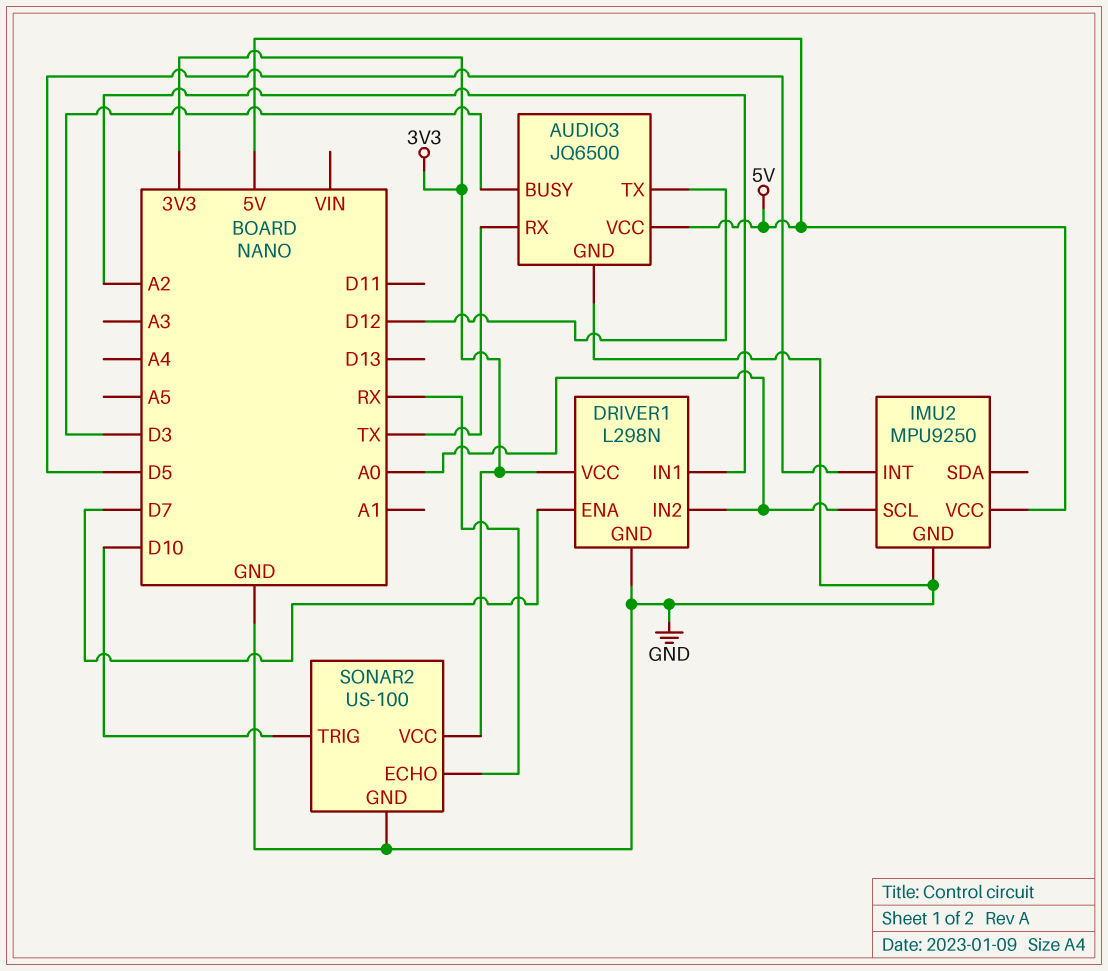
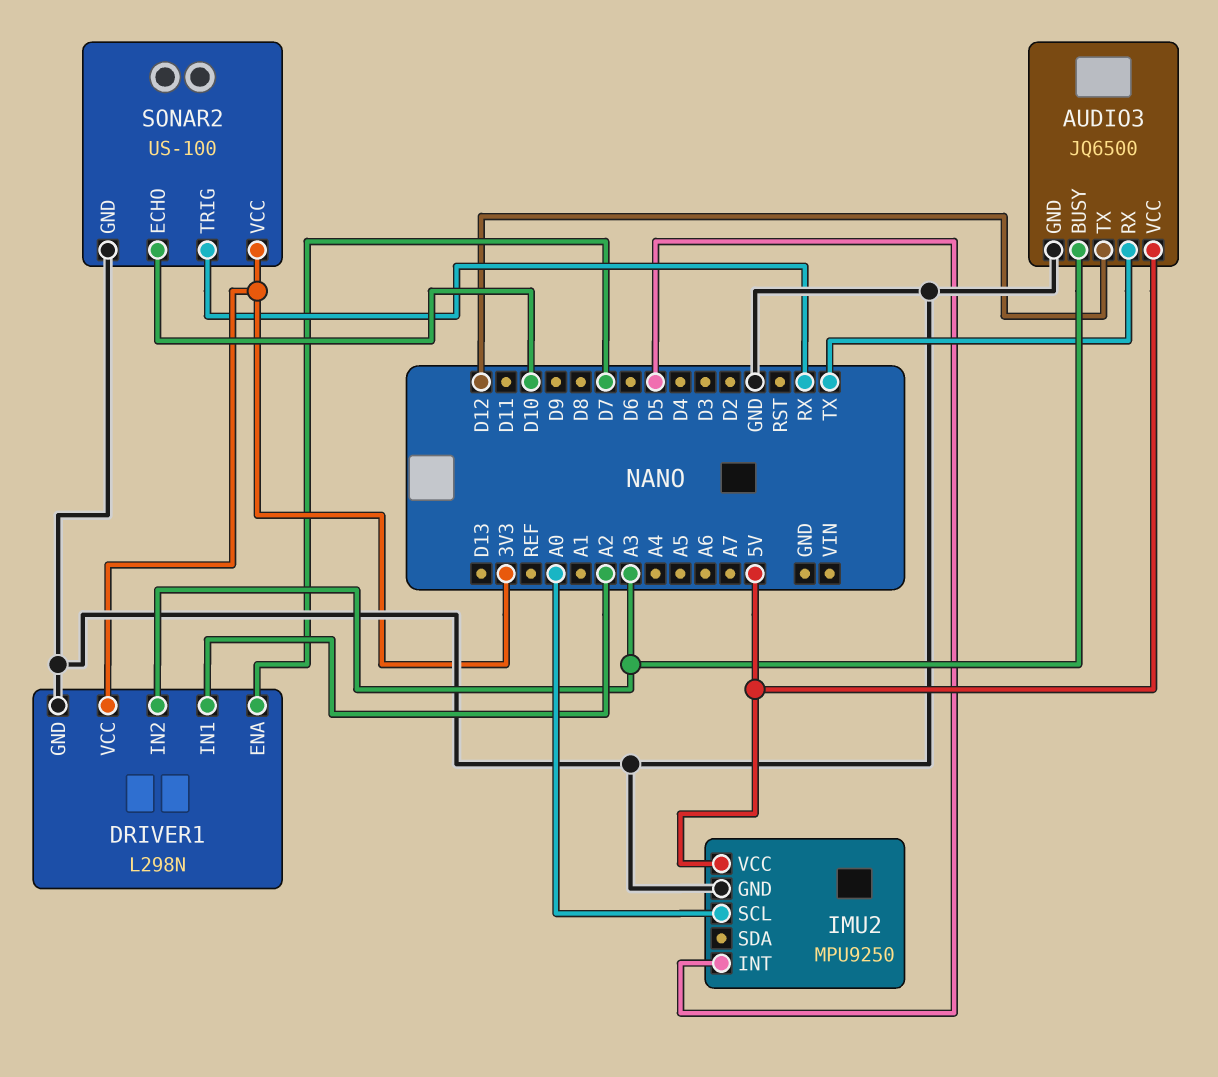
AUDIO3 pin BUSY: D3 -> A3
DRIVER1 pin IN2: A0 -> A3
SONAR2 pin ECHO: RX -> D10
SONAR2 pin TRIG: D10 -> RX

